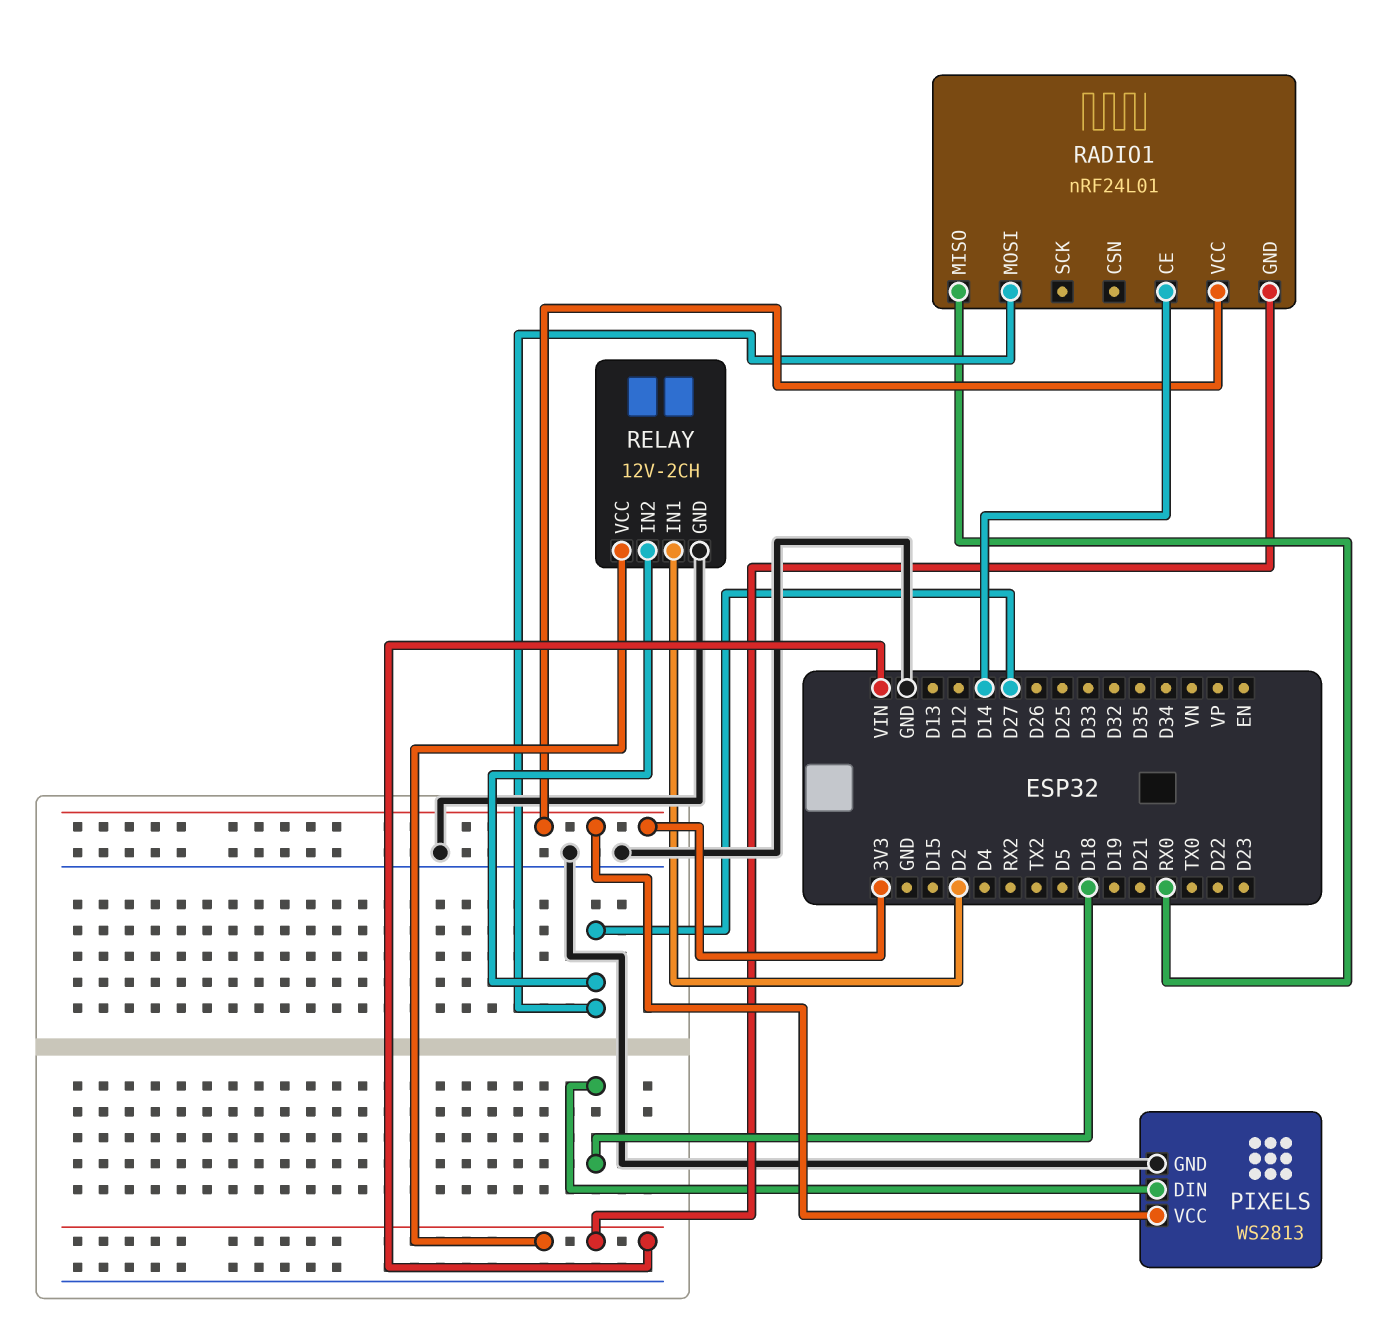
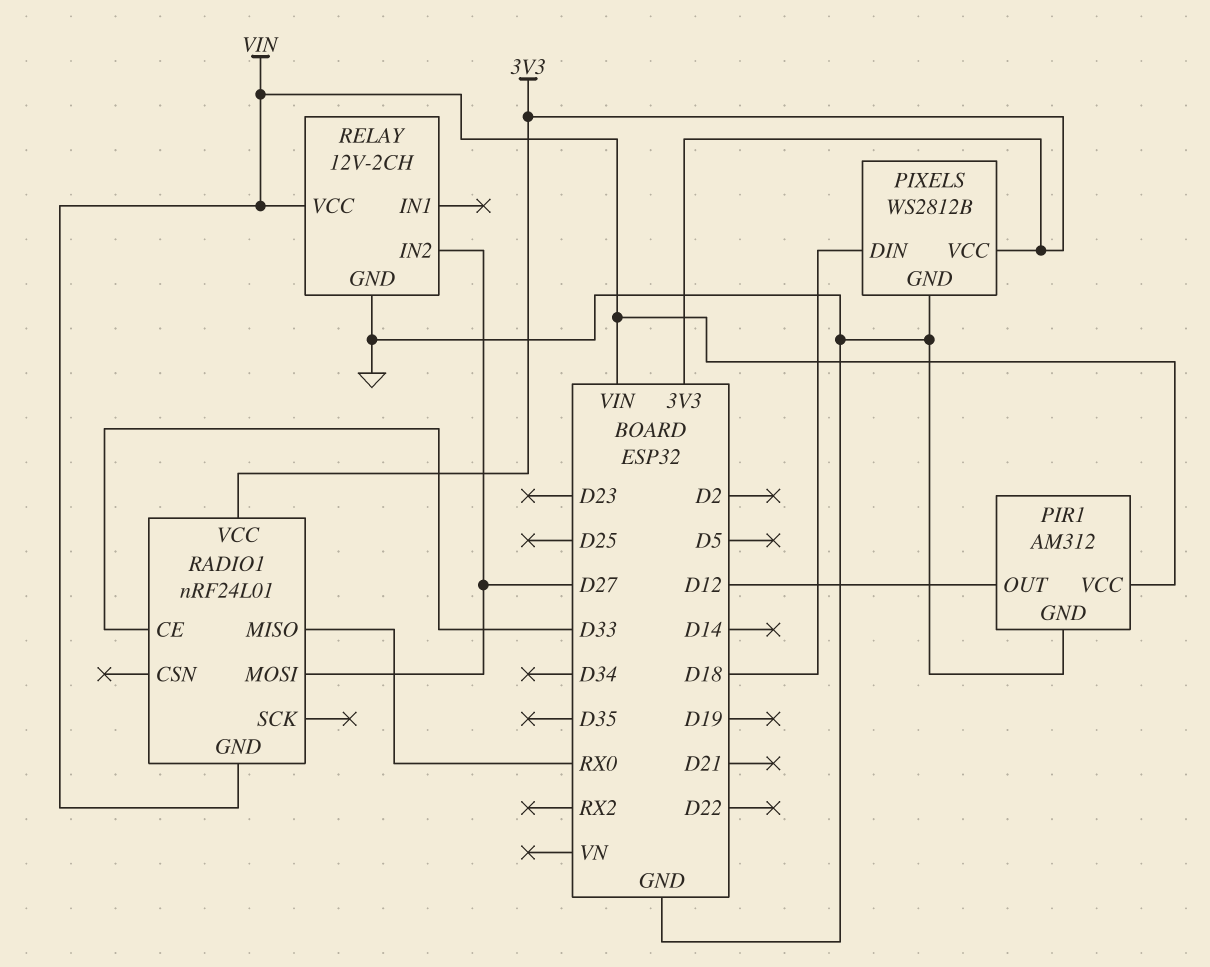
PIR1: none -> AM312
PIR1 pin GND: none -> GND
PIR1 pin OUT: none -> D12
PIR1 pin VCC: none -> VIN
PIXELS: WS2813 -> WS2812B
RADIO1 pin CE: D14 -> D33
RELAY pin IN1: D2 -> none

